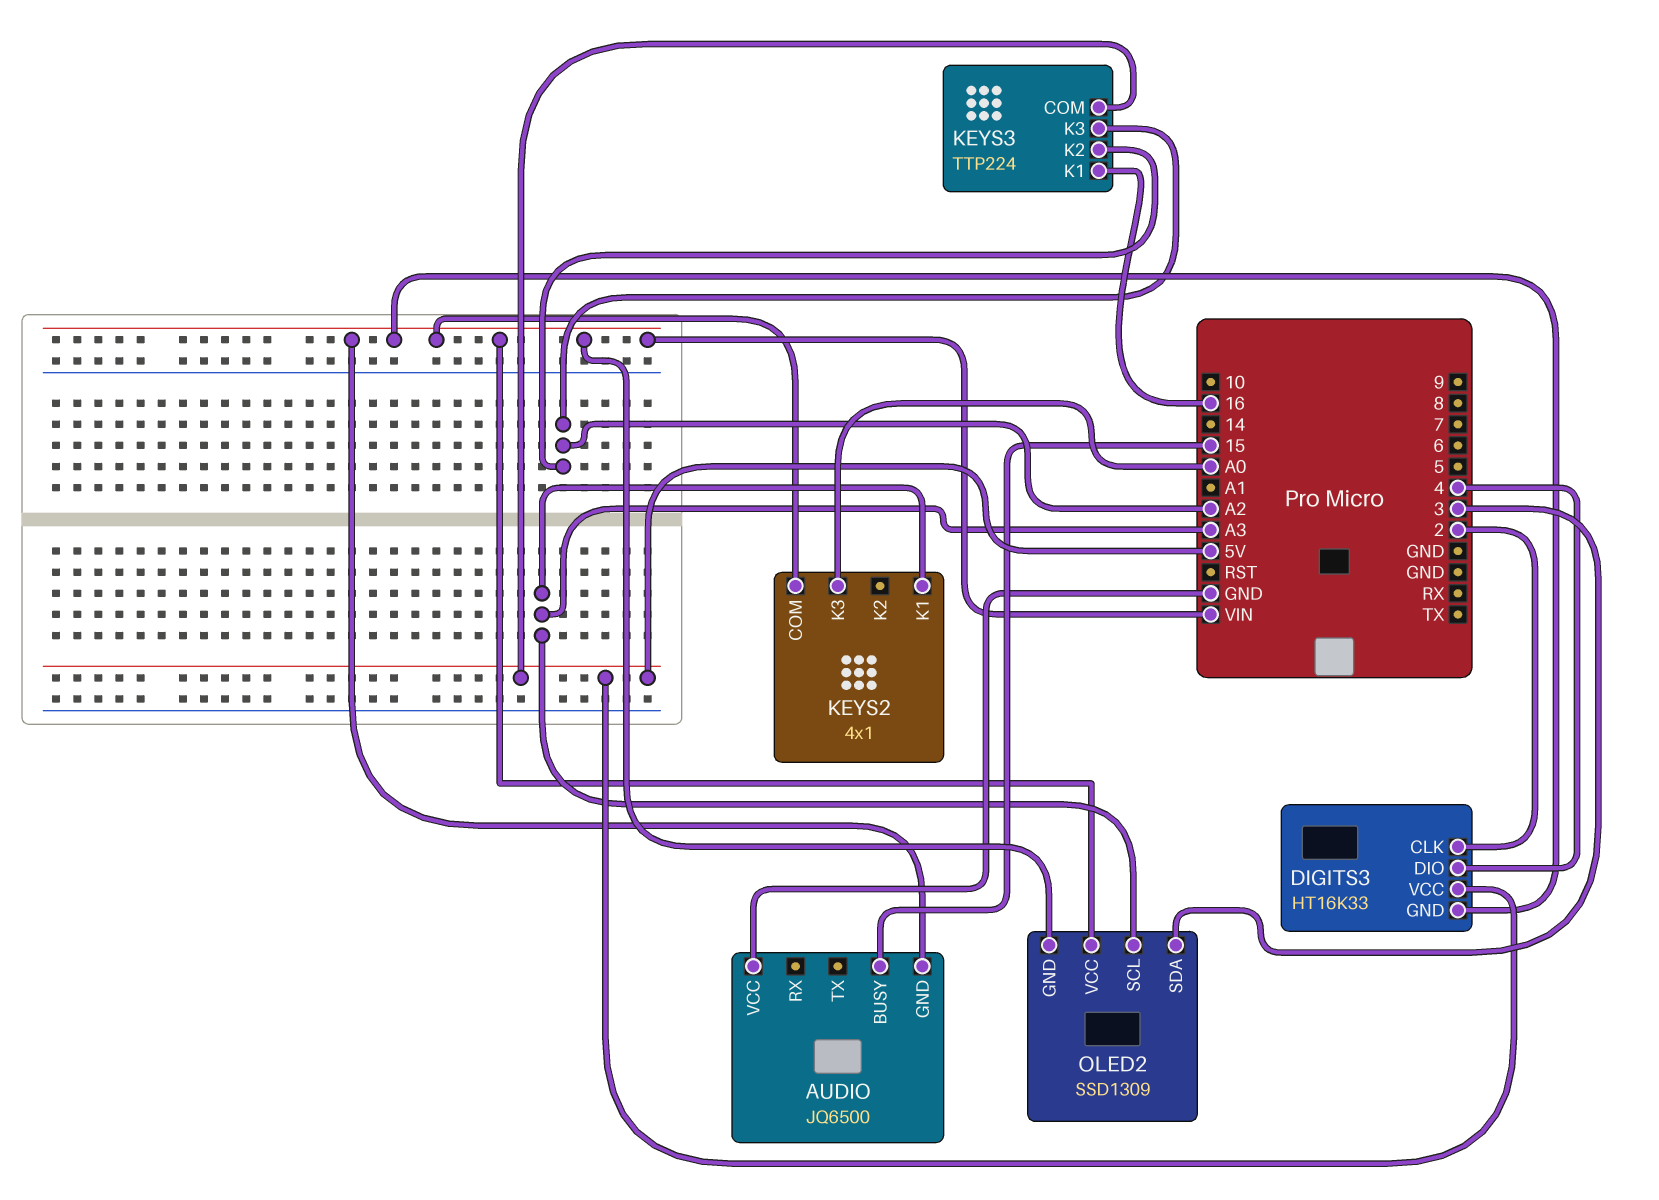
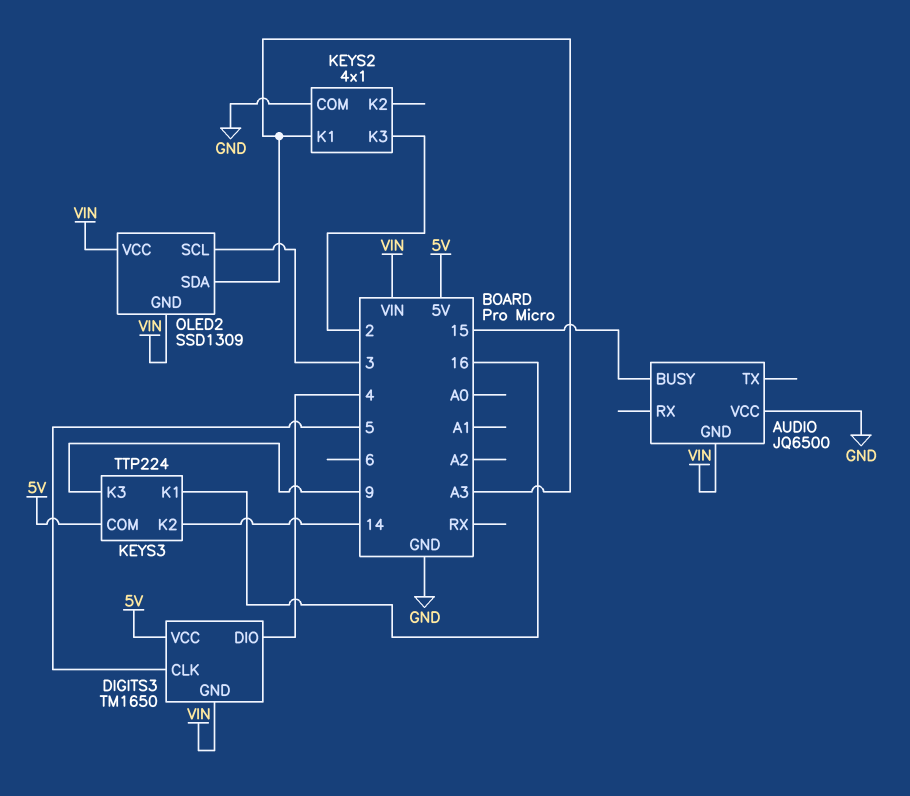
DIGITS3: HT16K33 -> TM1650
DIGITS3 pin CLK: 2 -> 5
KEYS2 pin COM: VIN -> GND
KEYS2 pin K3: A0 -> 2
KEYS3 pin K2: A2 -> 14
KEYS3 pin K3: A2 -> 9
OLED2 pin SCL: A3 -> 3
OLED2 pin SDA: 3 -> A3

